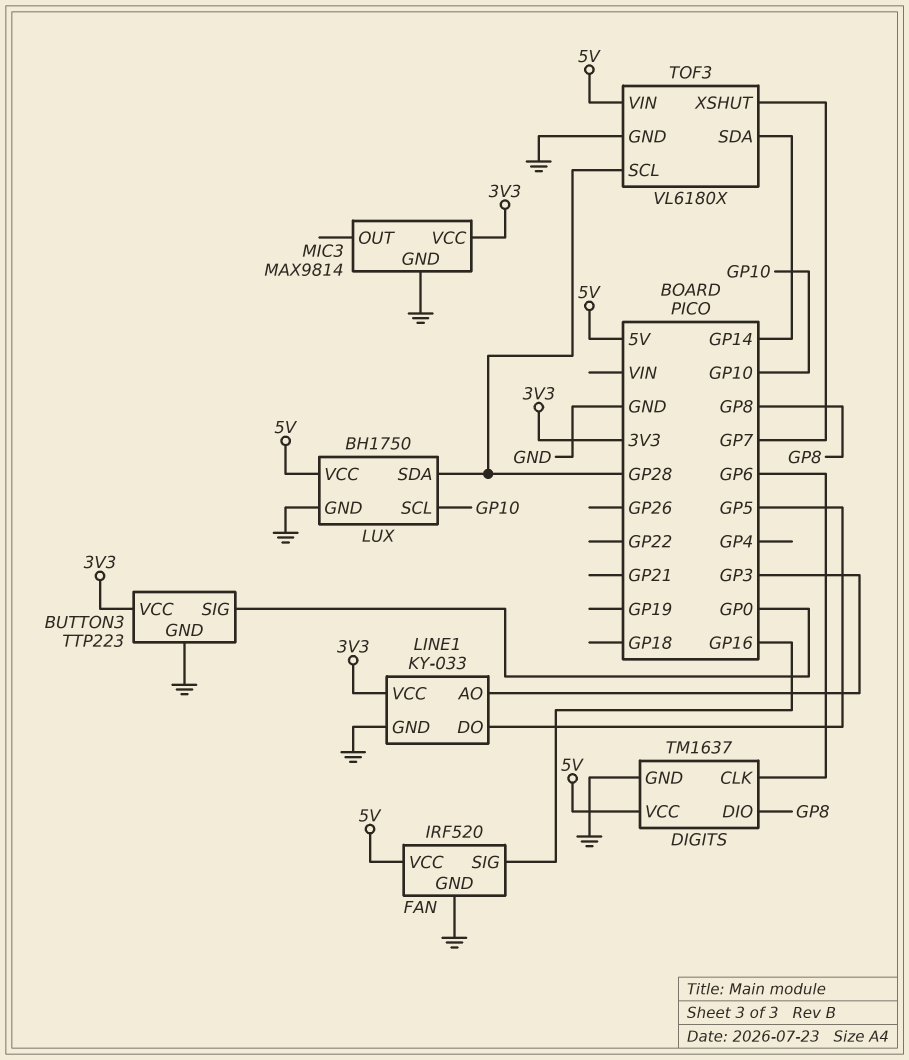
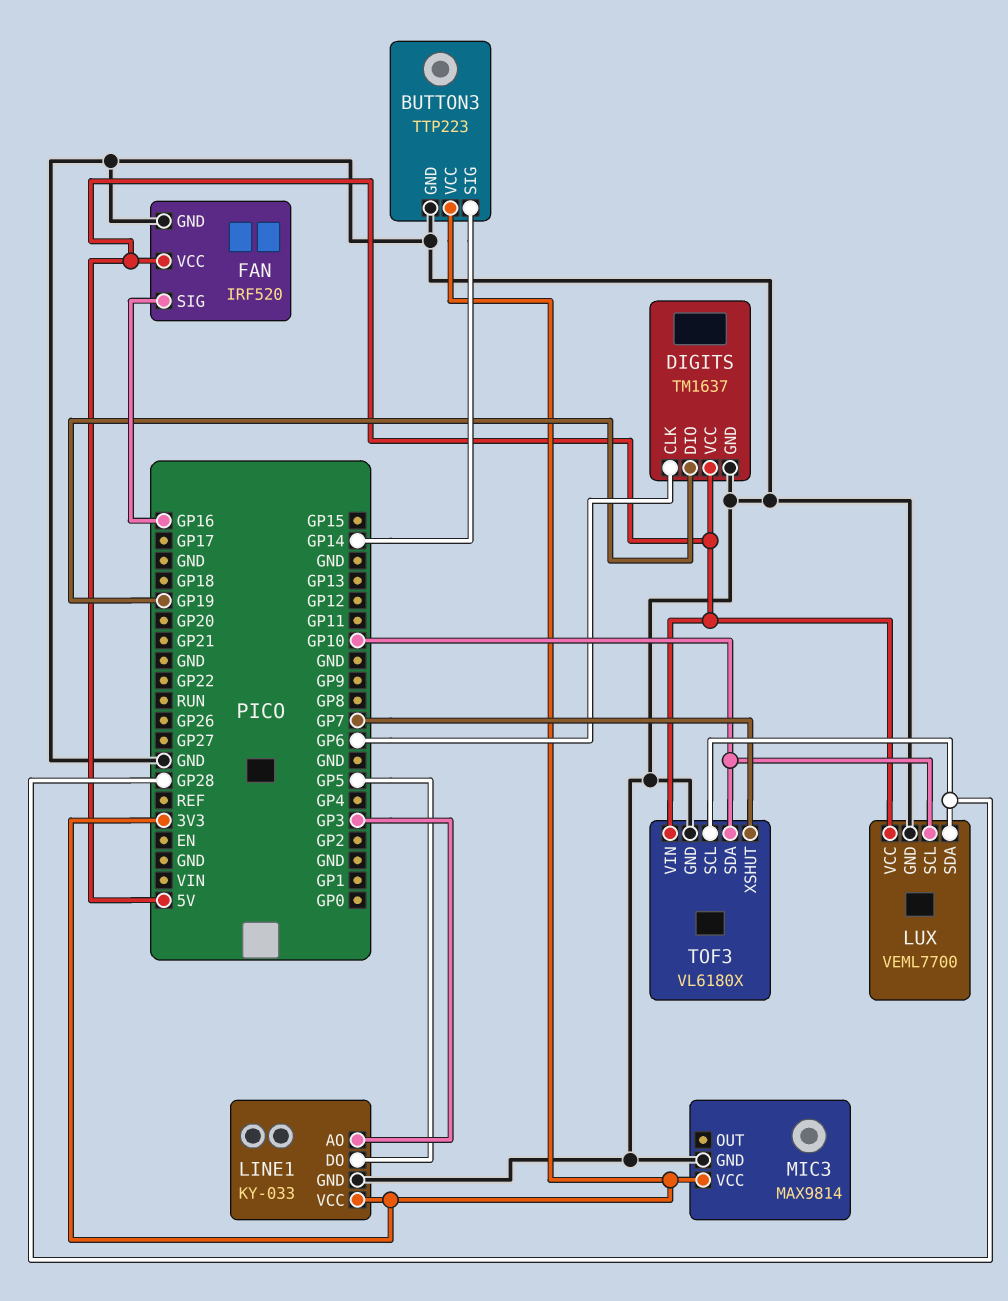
BUTTON3 pin SIG: GP0 -> GP14
DIGITS pin DIO: GP8 -> GP19
LUX: BH1750 -> VEML7700
TOF3 pin SDA: GP14 -> GP10

